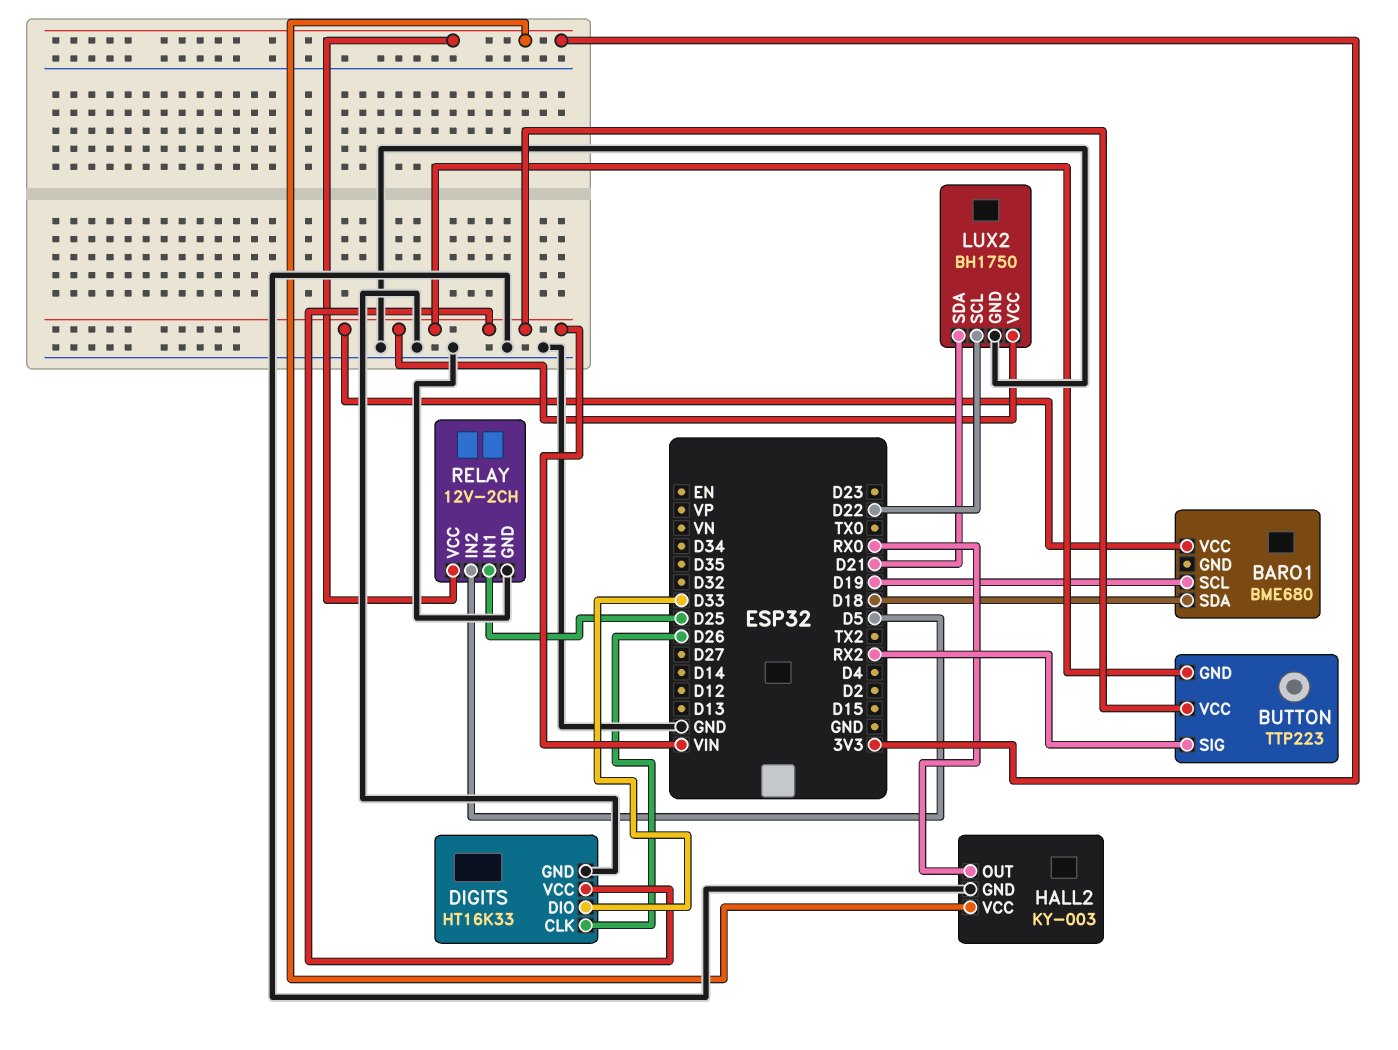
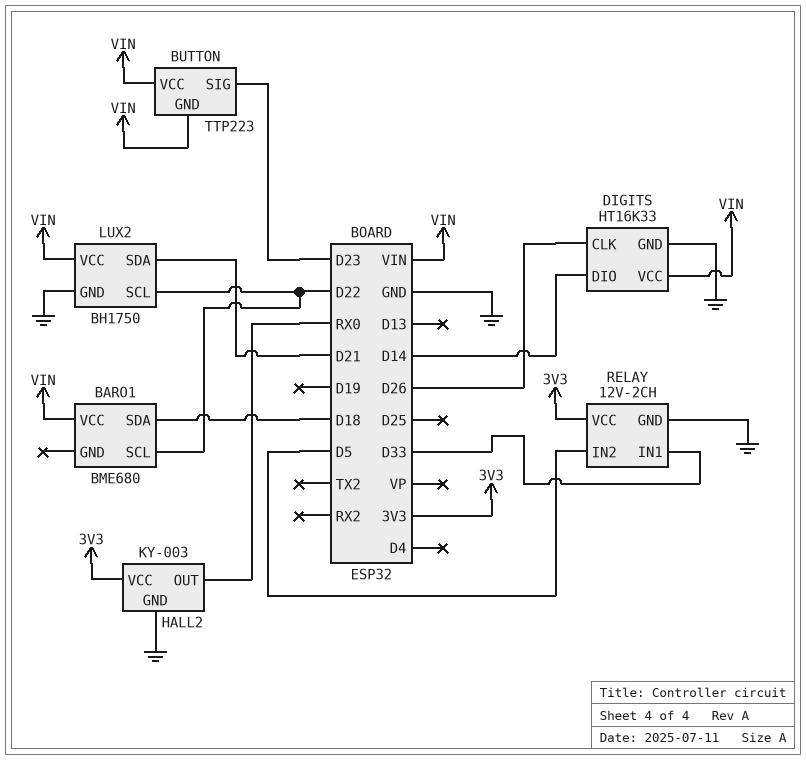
BARO1 pin SCL: D19 -> D22
BUTTON pin SIG: RX2 -> D23
DIGITS pin DIO: D33 -> D14
RELAY pin IN1: D25 -> D33

